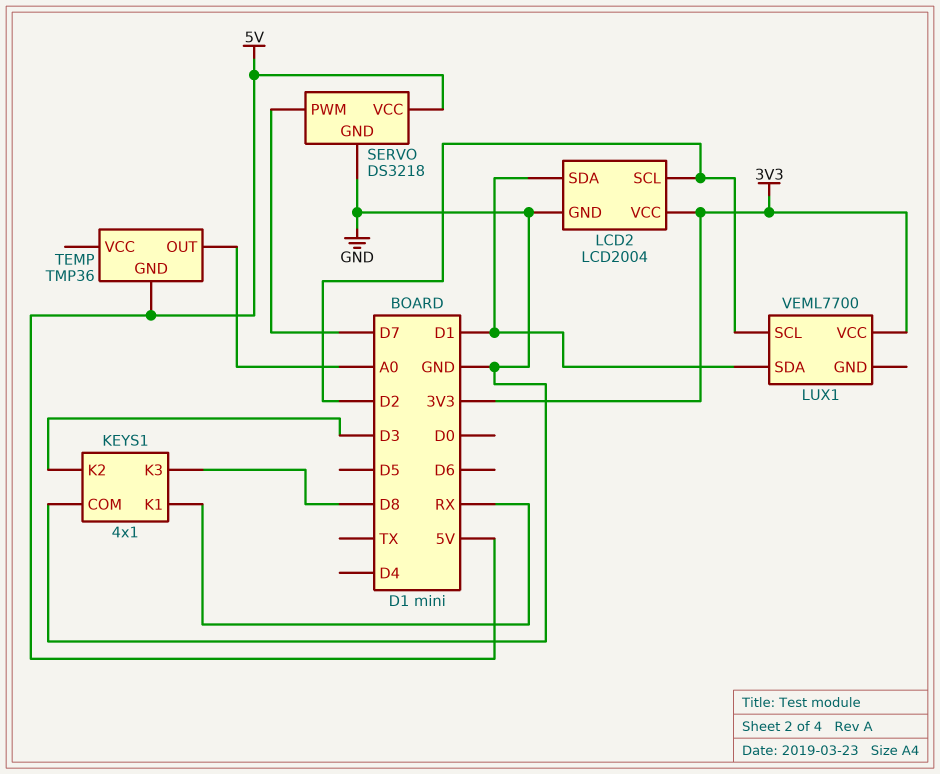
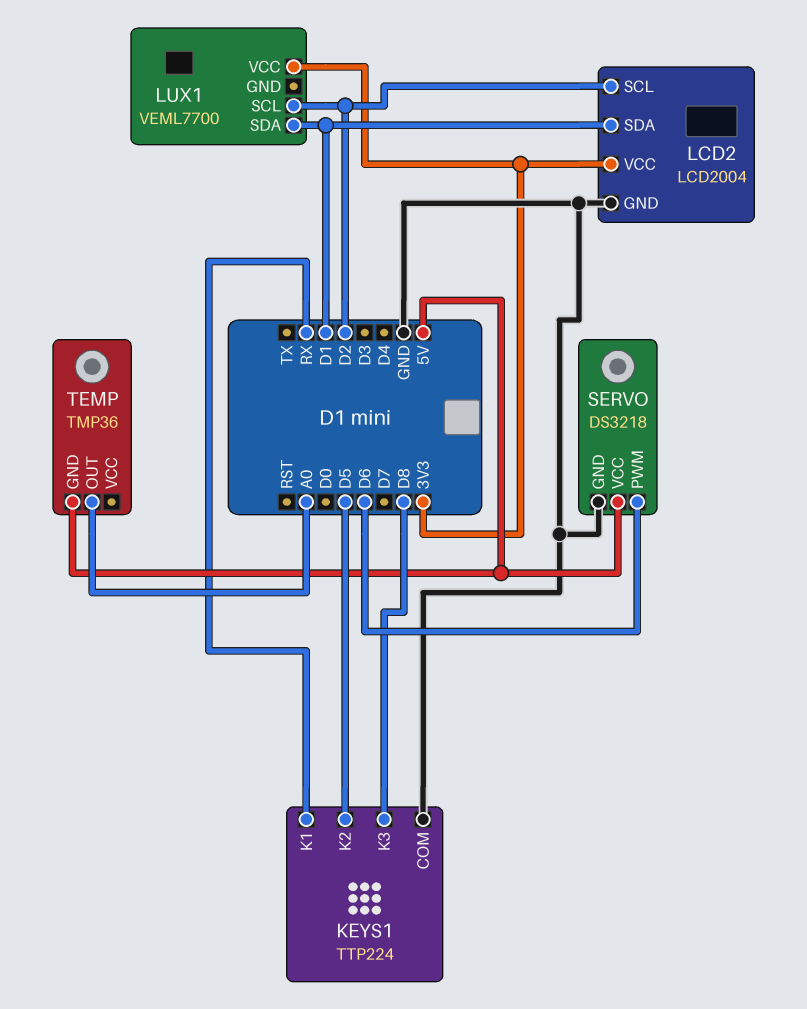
KEYS1: 4x1 -> TTP224
KEYS1 pin K2: D3 -> D5
SERVO pin PWM: D7 -> D6

